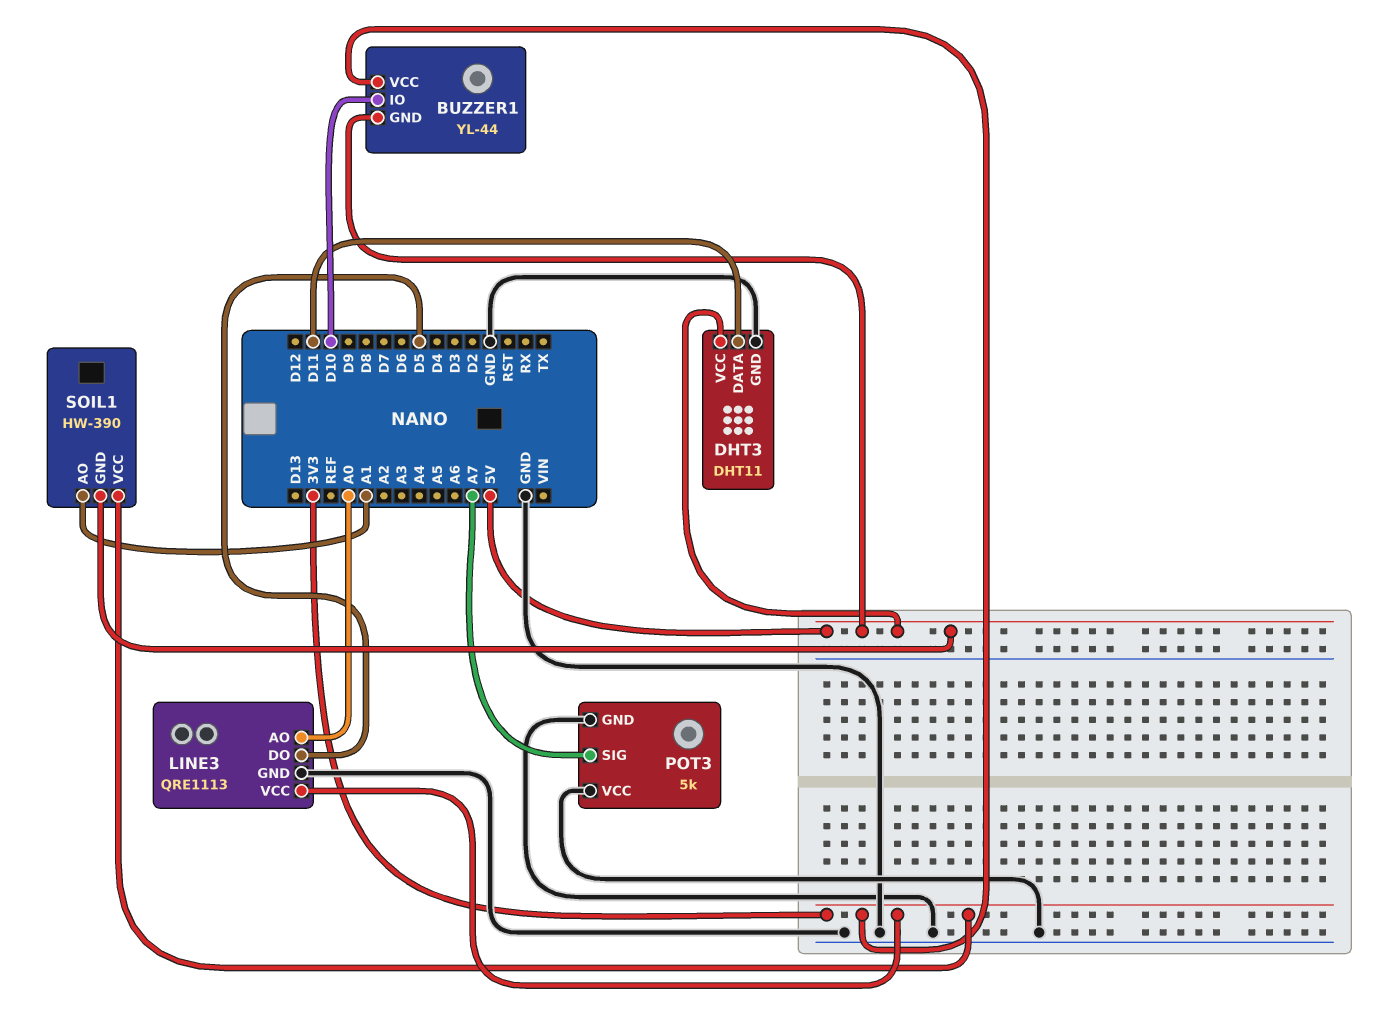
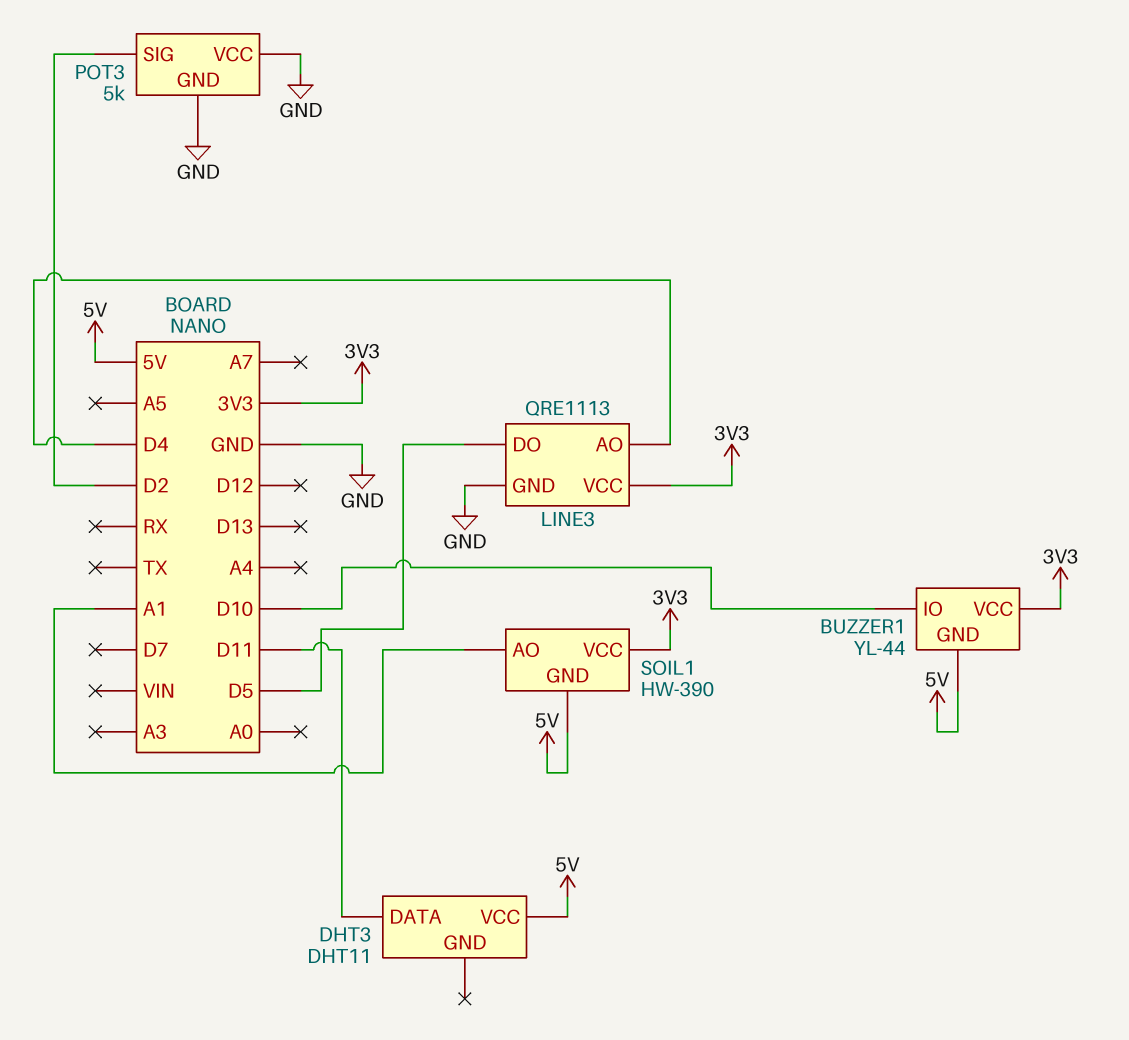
DHT3 pin GND: GND -> none
LINE3 pin AO: A0 -> D4
POT3 pin SIG: A7 -> D2

